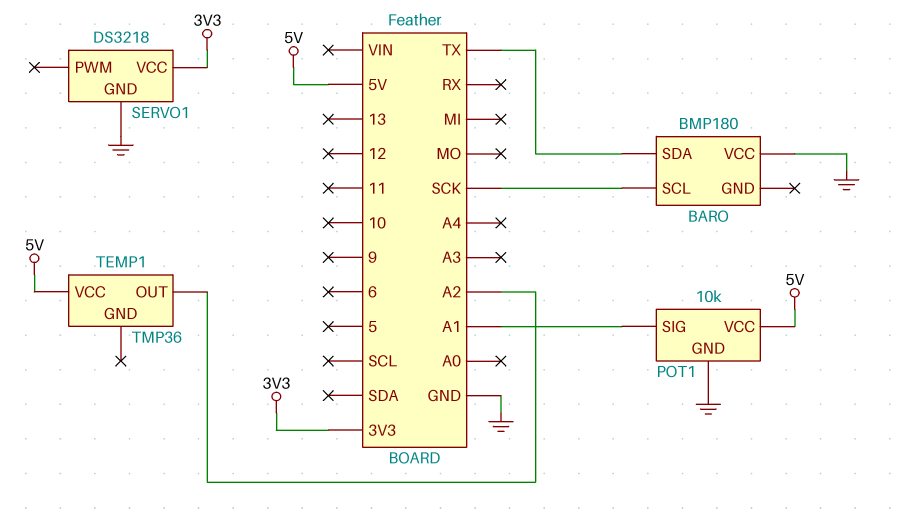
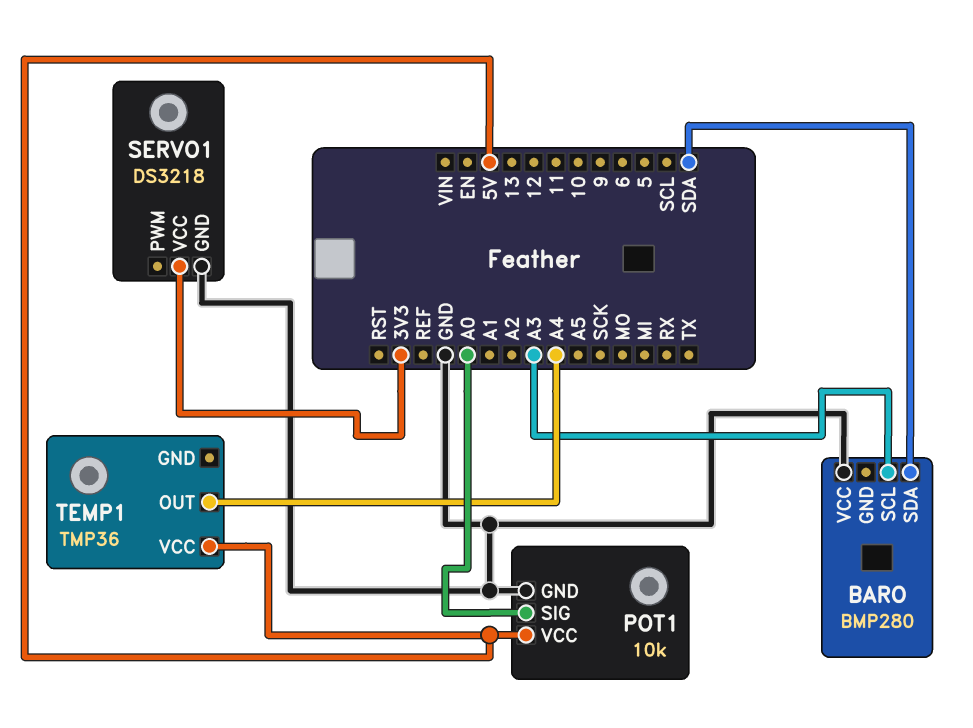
BARO: BMP180 -> BMP280
BARO pin SCL: SCK -> A3
BARO pin SDA: TX -> SDA
POT1 pin SIG: A1 -> A0
TEMP1 pin OUT: A2 -> A4

